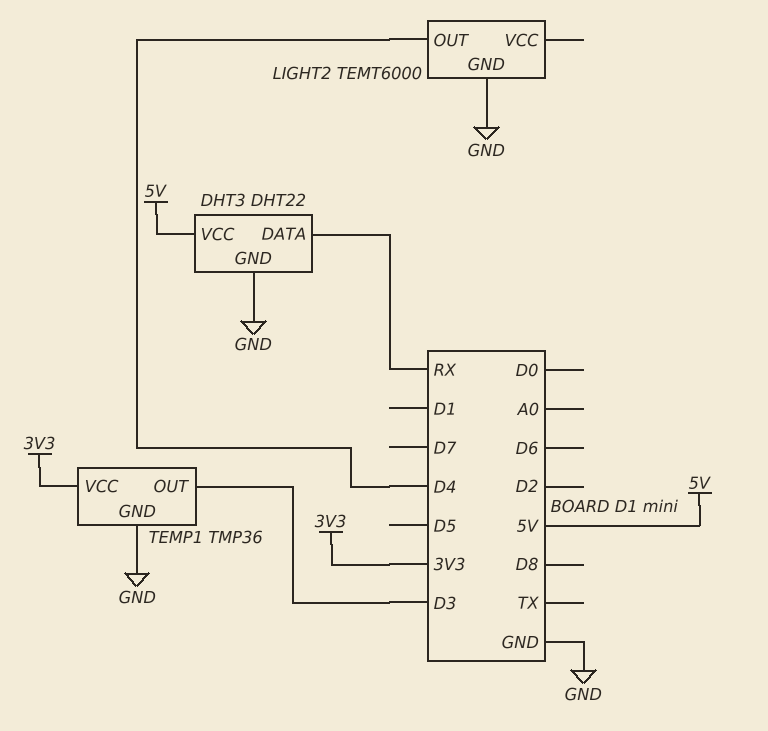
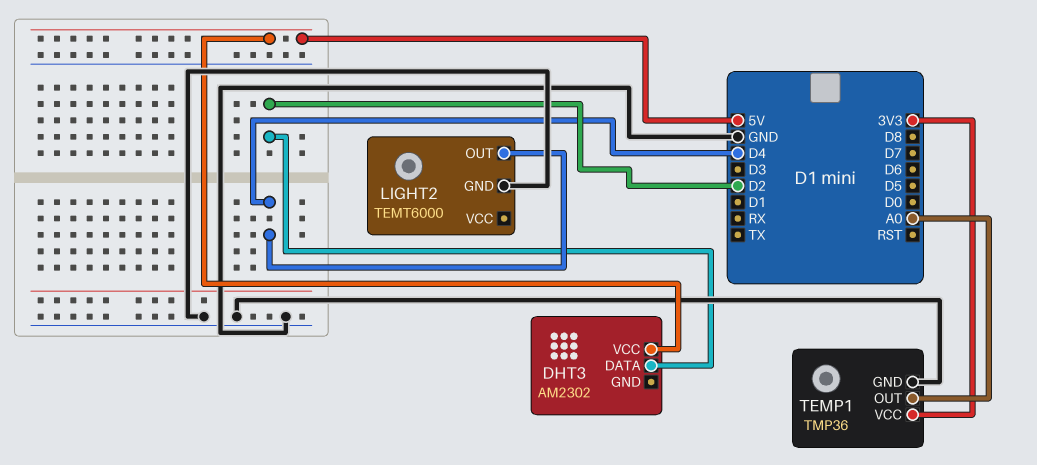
DHT3: DHT22 -> AM2302
DHT3 pin DATA: RX -> D2
DHT3 pin GND: GND -> none
TEMP1 pin OUT: D3 -> A0

